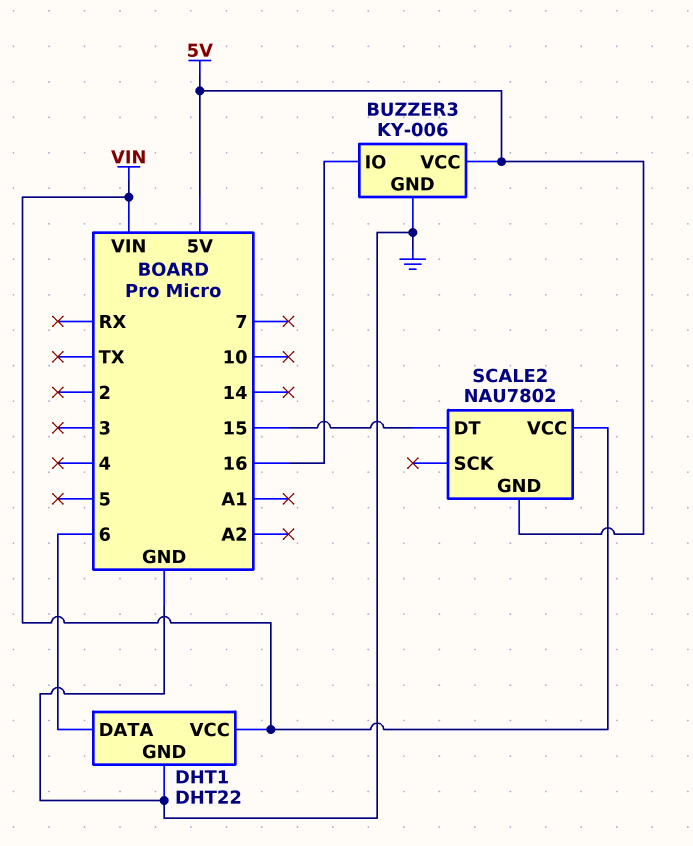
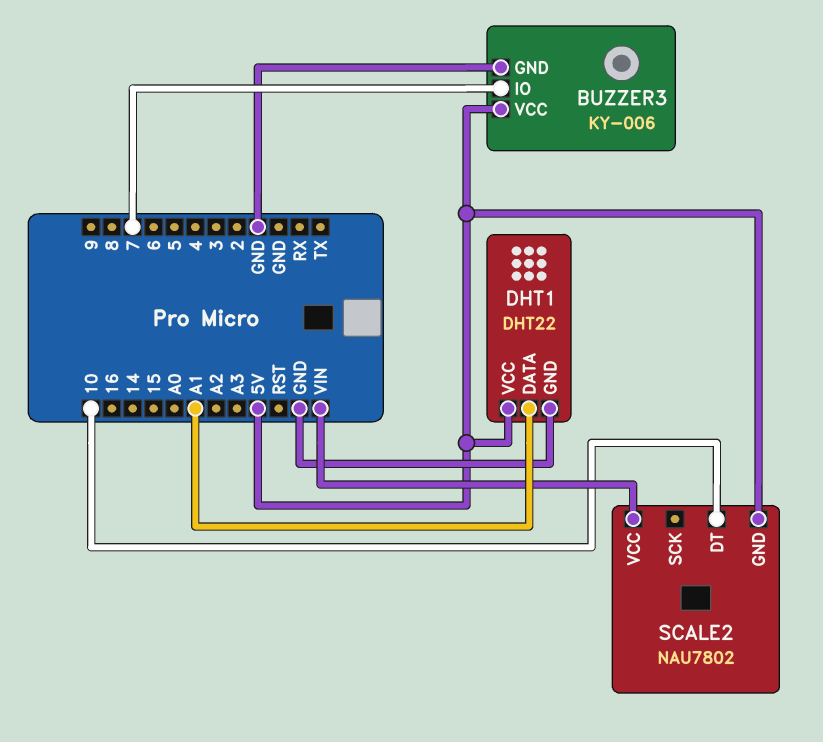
BUZZER3 pin IO: 16 -> 7
DHT1 pin DATA: 6 -> A1
DHT1 pin VCC: VIN -> 5V
SCALE2 pin DT: 15 -> 10

